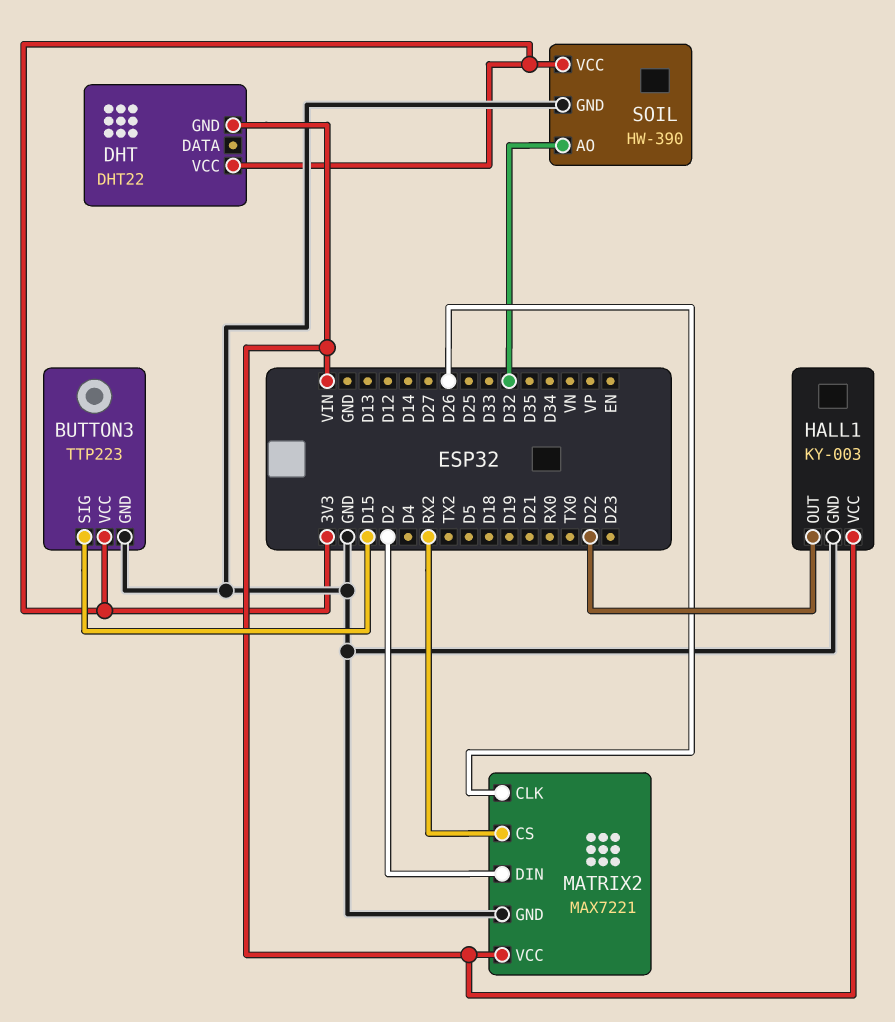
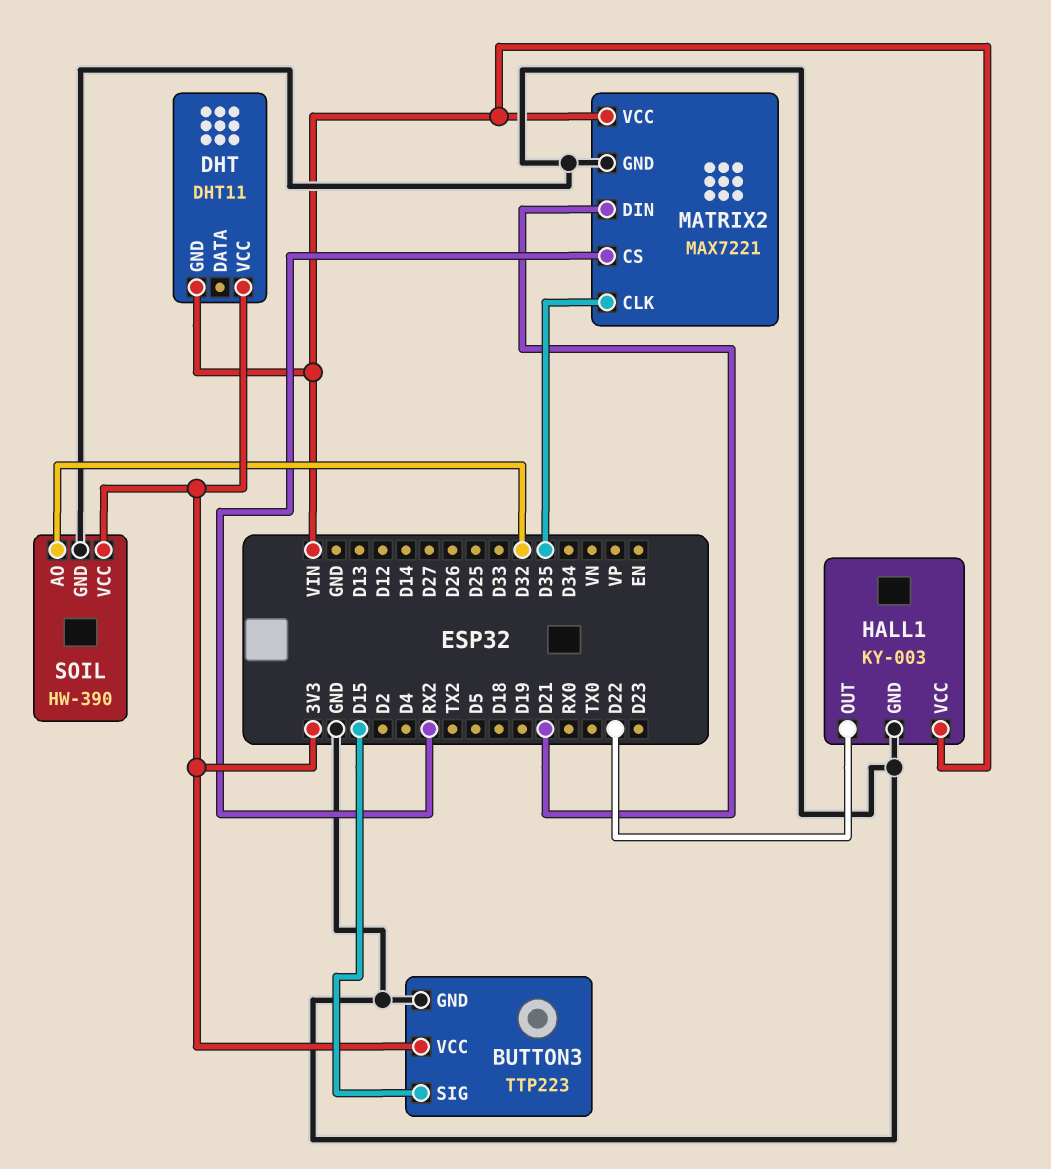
DHT: DHT22 -> DHT11
MATRIX2 pin CLK: D26 -> D35
MATRIX2 pin DIN: D2 -> D21

